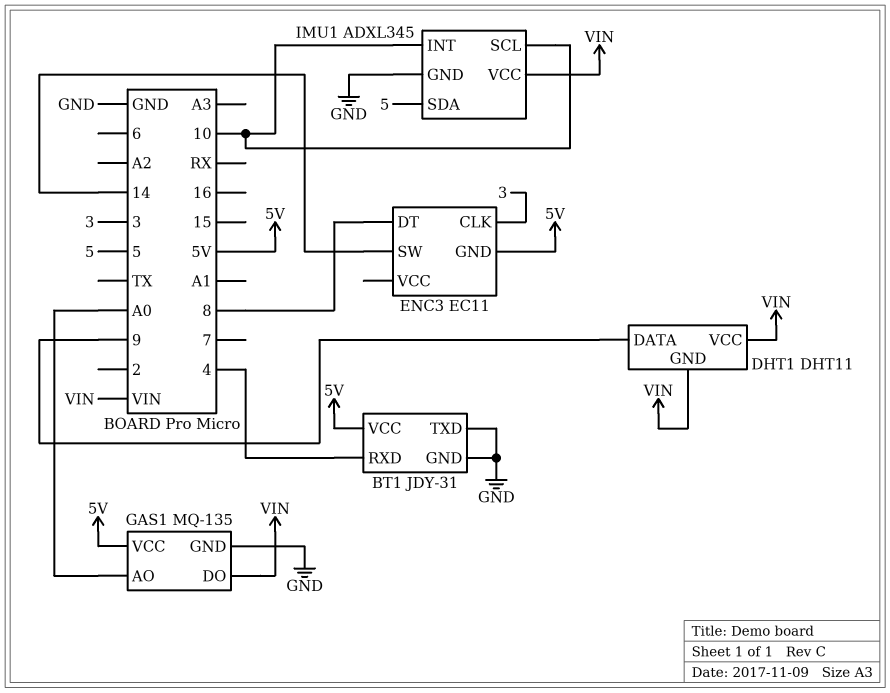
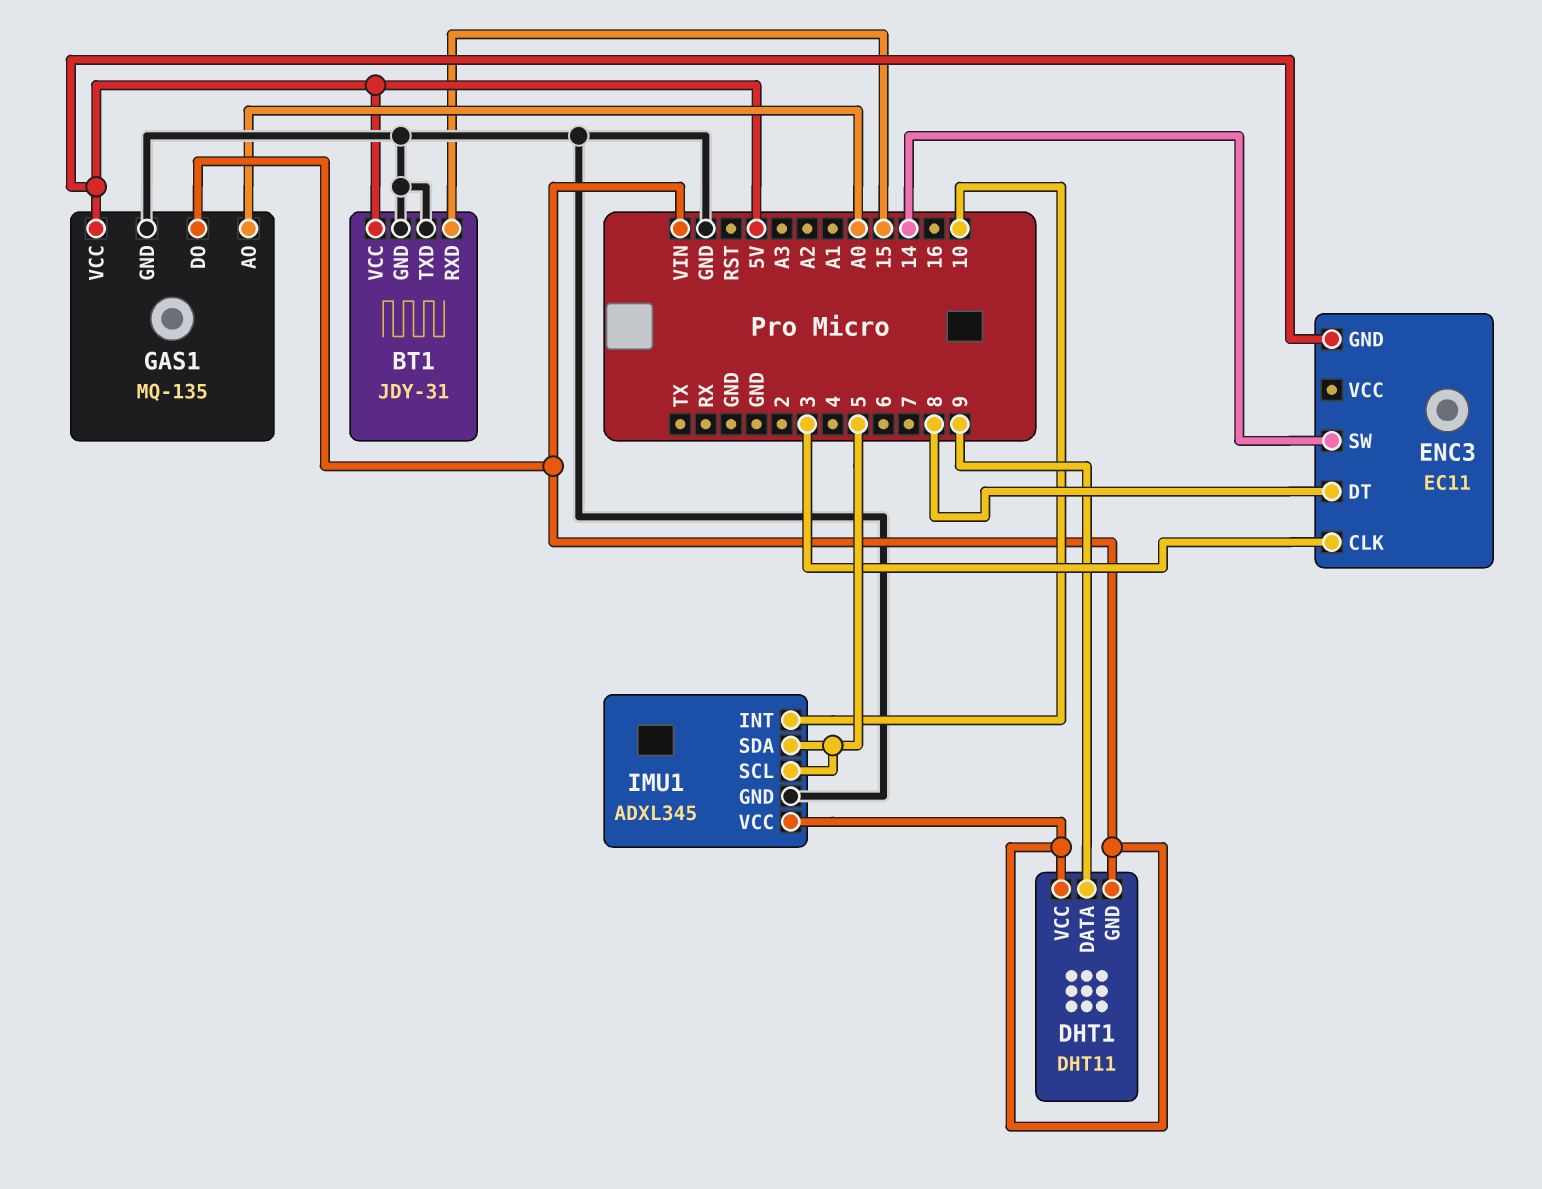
BT1 pin RXD: 4 -> 15
IMU1 pin SCL: 10 -> 5

